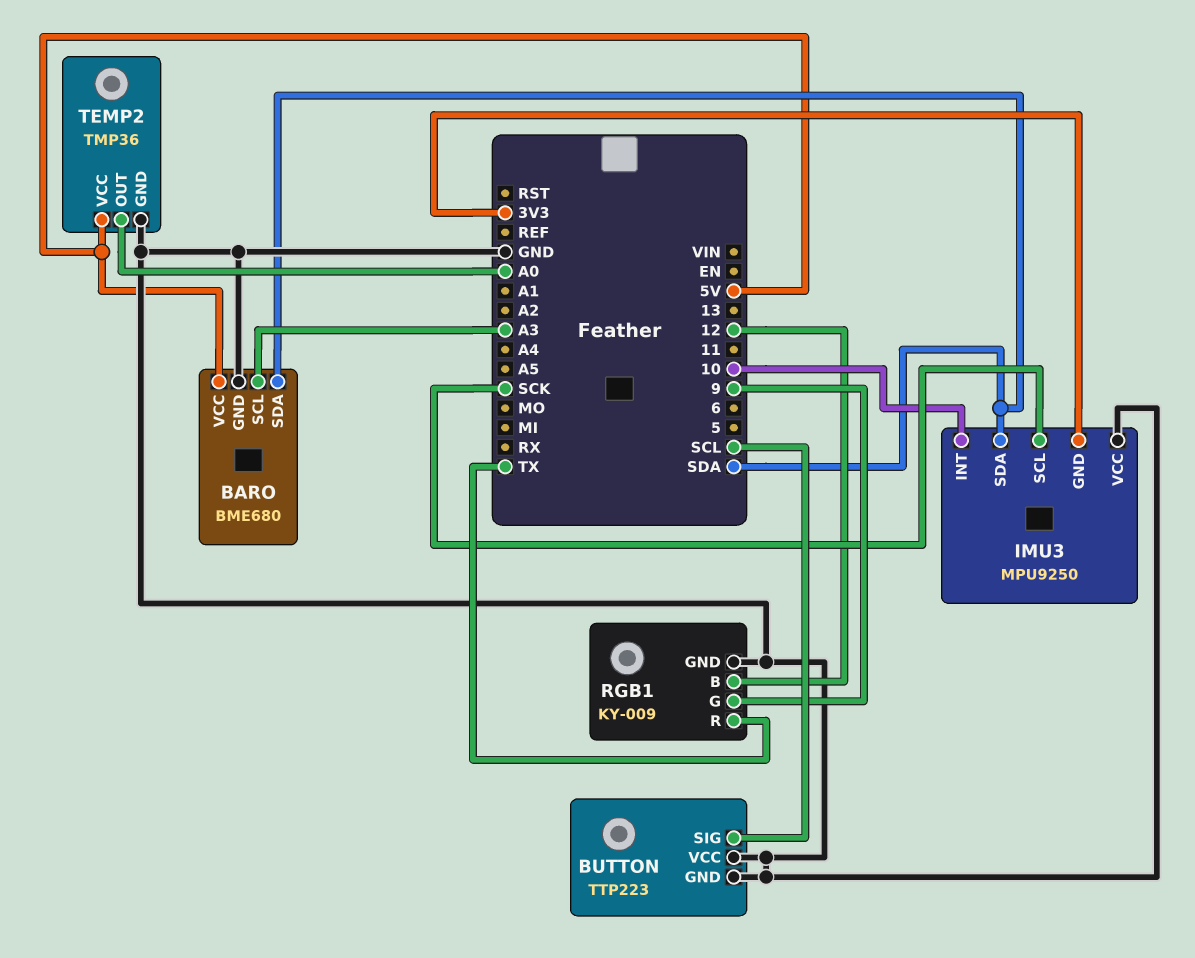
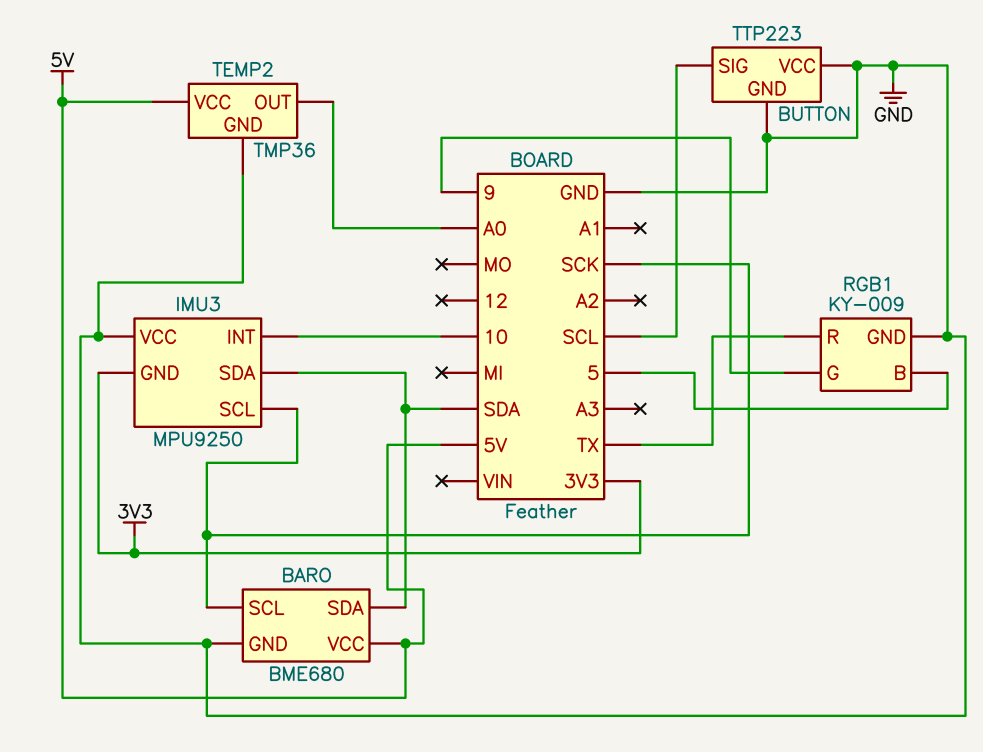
BARO pin SCL: A3 -> SCK
RGB1 pin B: 12 -> 5

